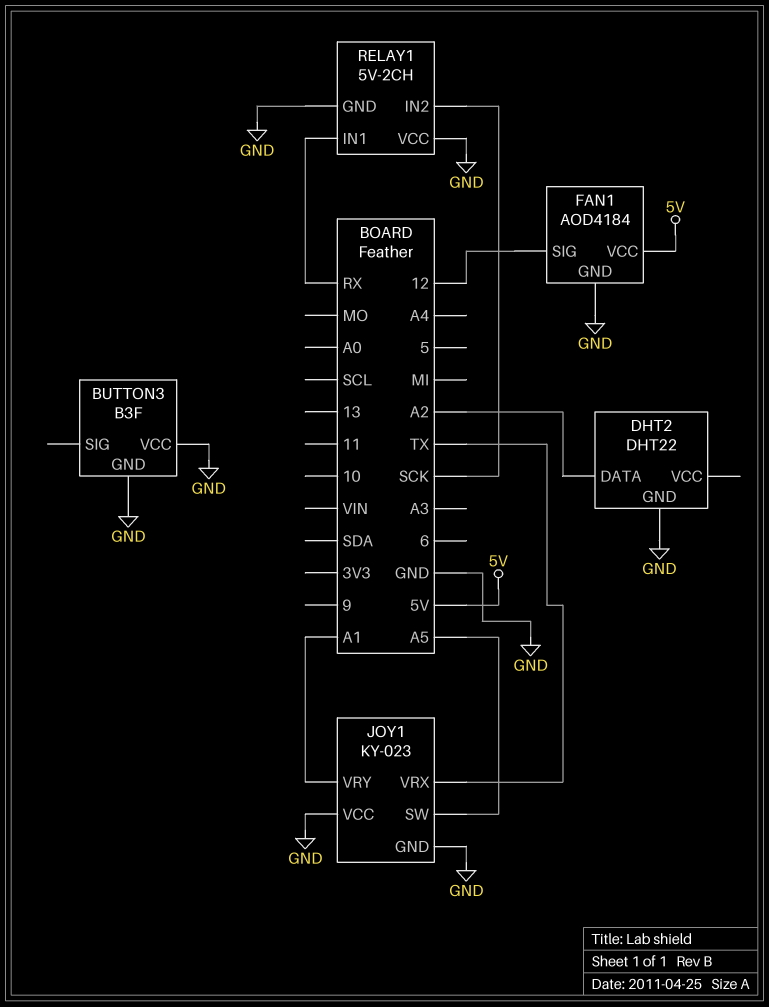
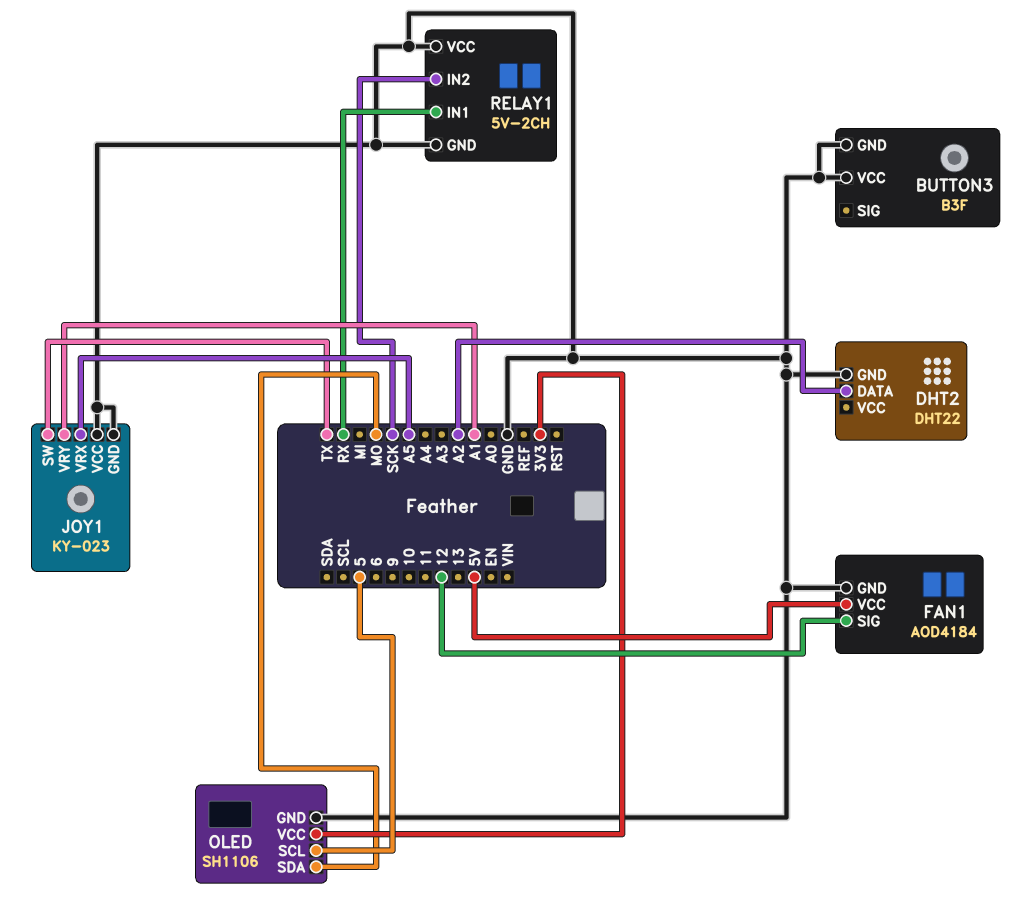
JOY1 pin SW: A5 -> TX
JOY1 pin VRX: TX -> A5
OLED: none -> SH1106
OLED pin GND: none -> GND
OLED pin SCL: none -> 5
OLED pin SDA: none -> MO
OLED pin VCC: none -> 3V3

